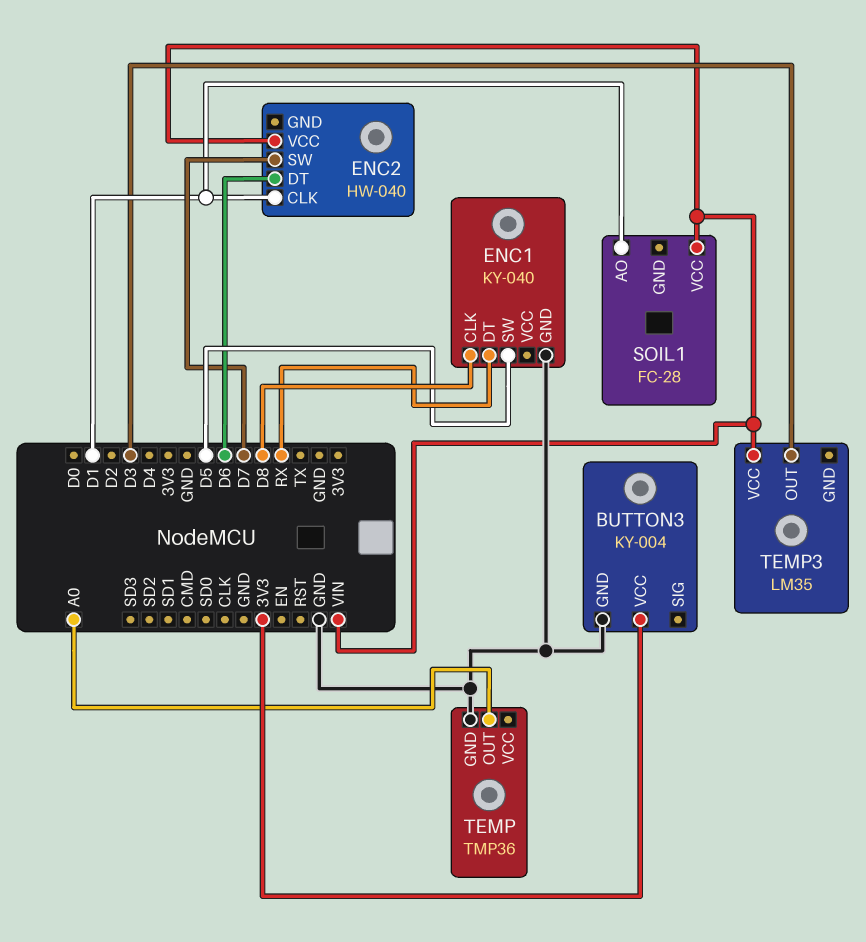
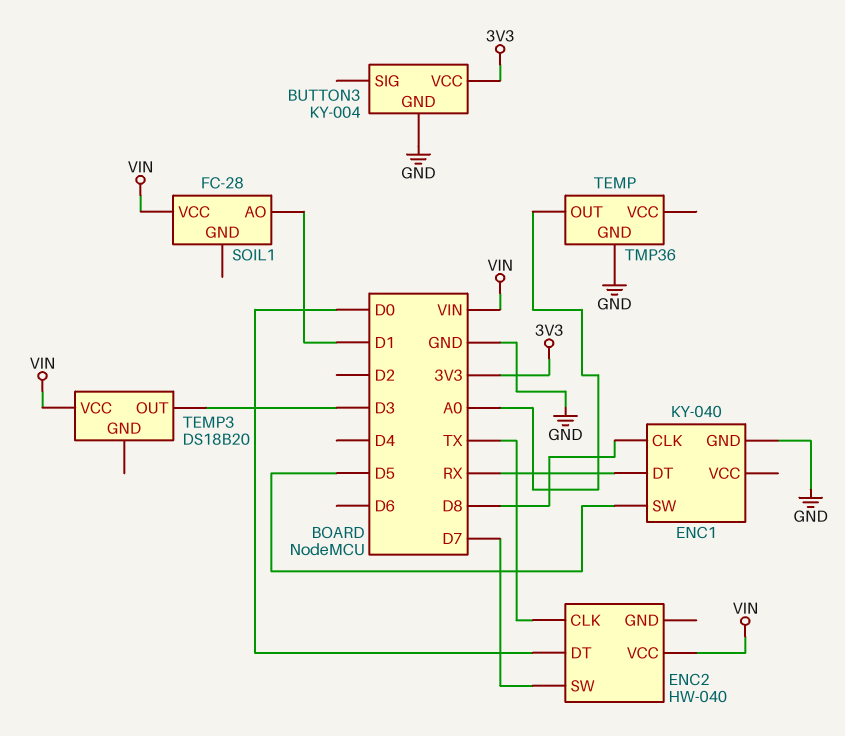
ENC2 pin CLK: D1 -> TX
ENC2 pin DT: D6 -> D0
TEMP3: LM35 -> DS18B20

